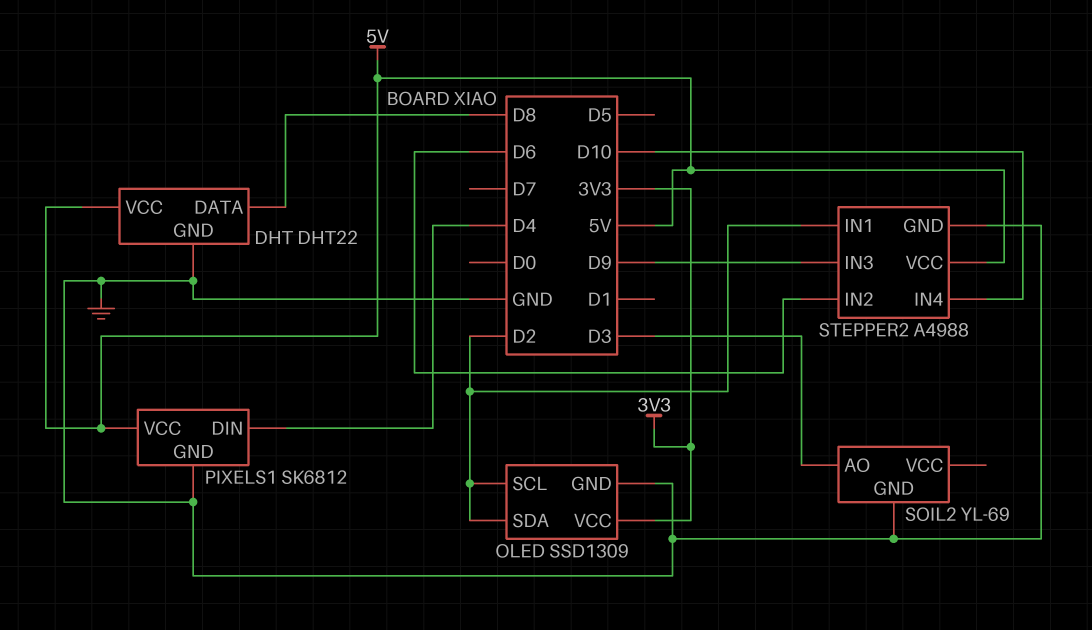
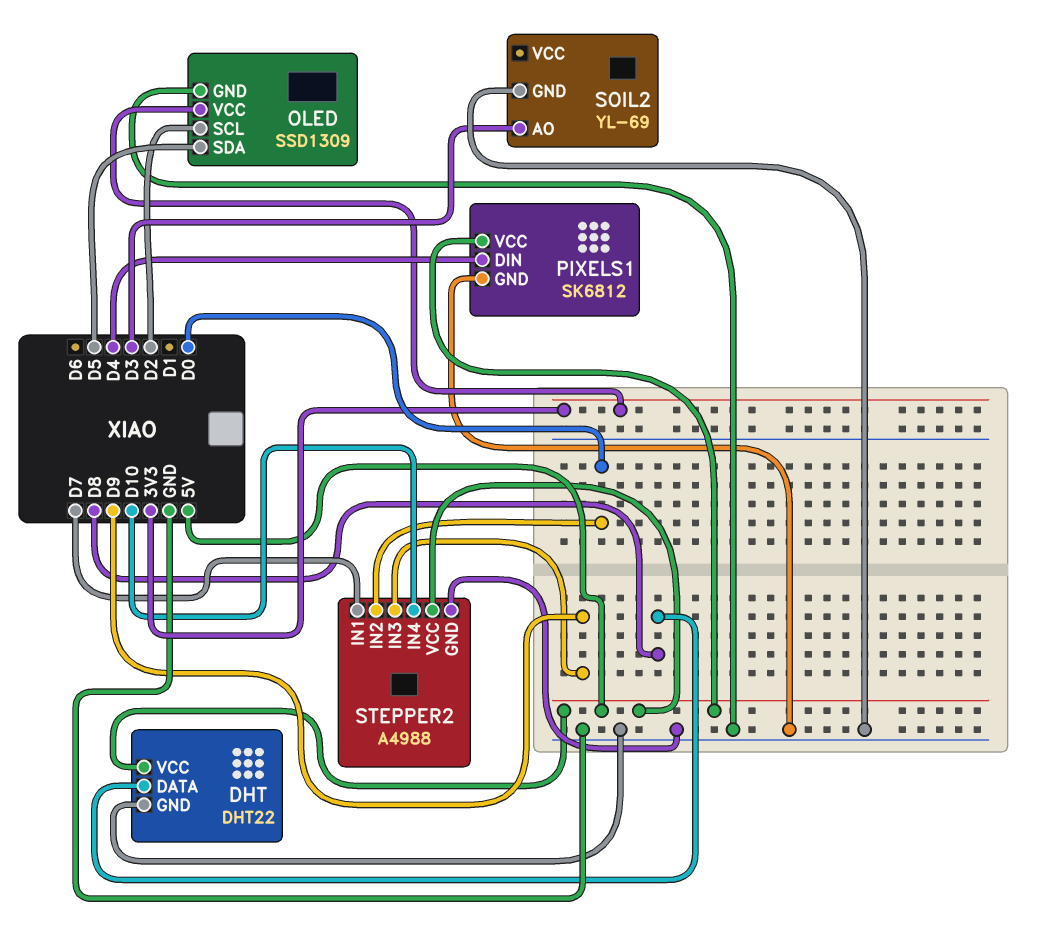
OLED pin SDA: D2 -> D5
STEPPER2 pin IN1: D2 -> D7
STEPPER2 pin IN2: D6 -> D0

